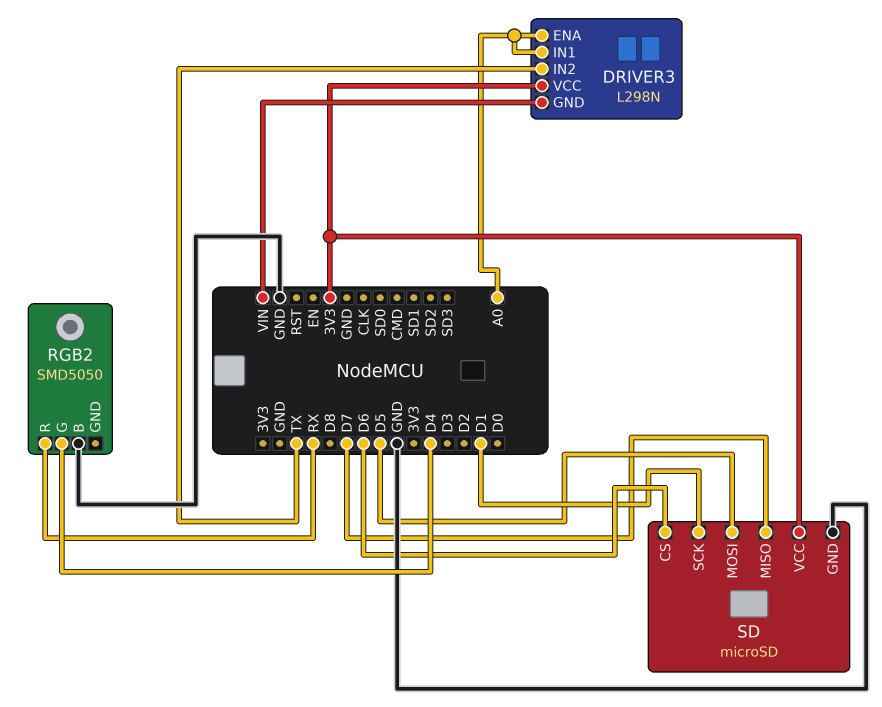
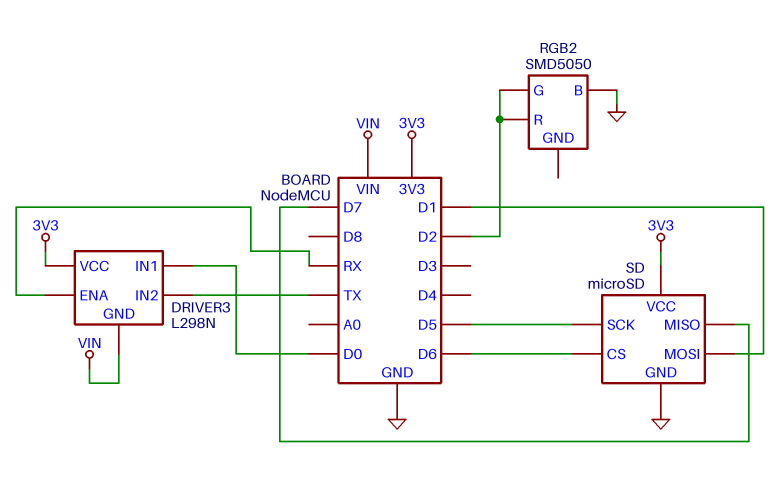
DRIVER3 pin ENA: A0 -> RX
DRIVER3 pin IN1: A0 -> D0
RGB2 pin G: D4 -> D2
RGB2 pin R: RX -> D2
SD pin MOSI: D5 -> D1
SD pin SCK: D1 -> D5

